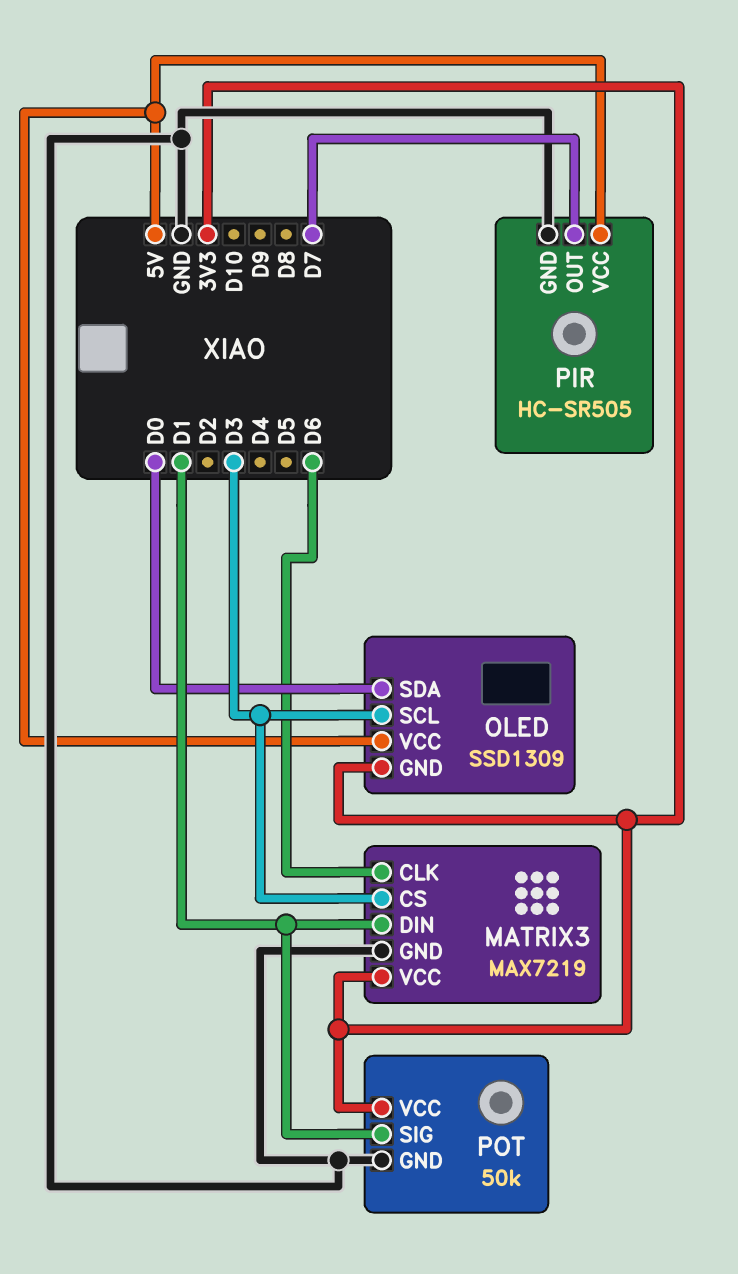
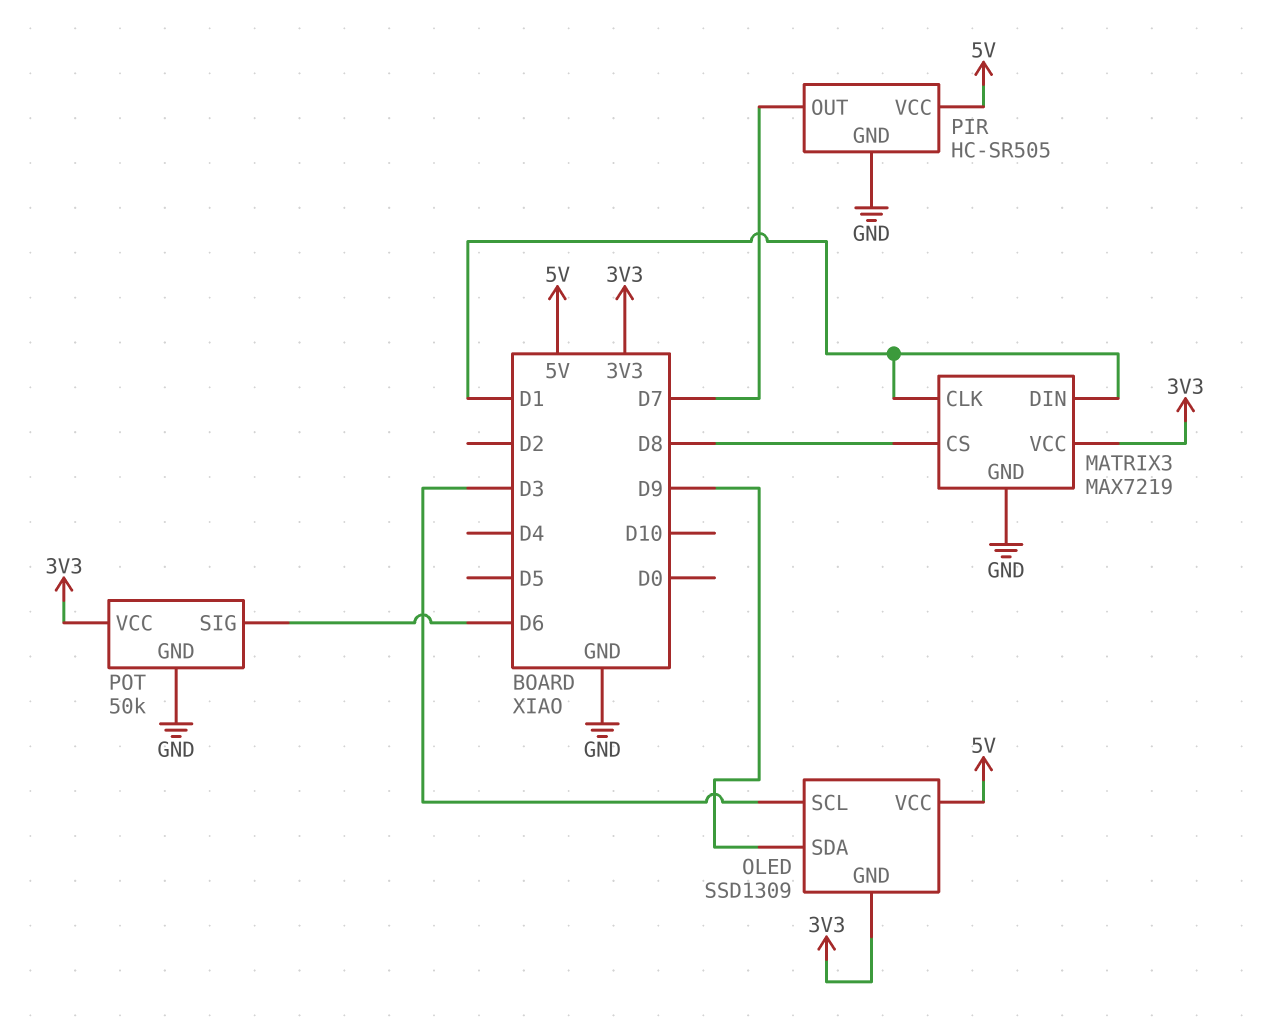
MATRIX3 pin CLK: D6 -> D1
MATRIX3 pin CS: D3 -> D8
OLED pin SDA: D0 -> D9
POT pin SIG: D1 -> D6

